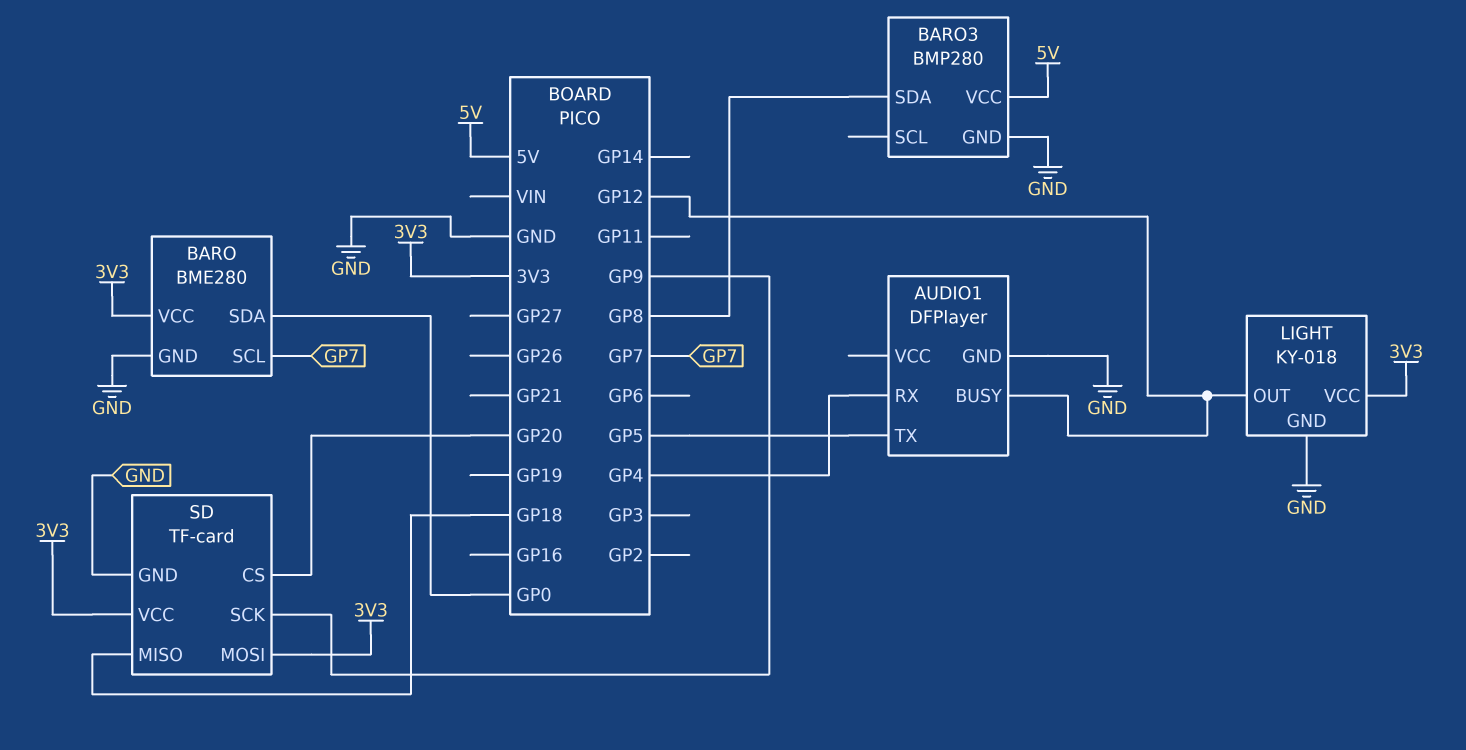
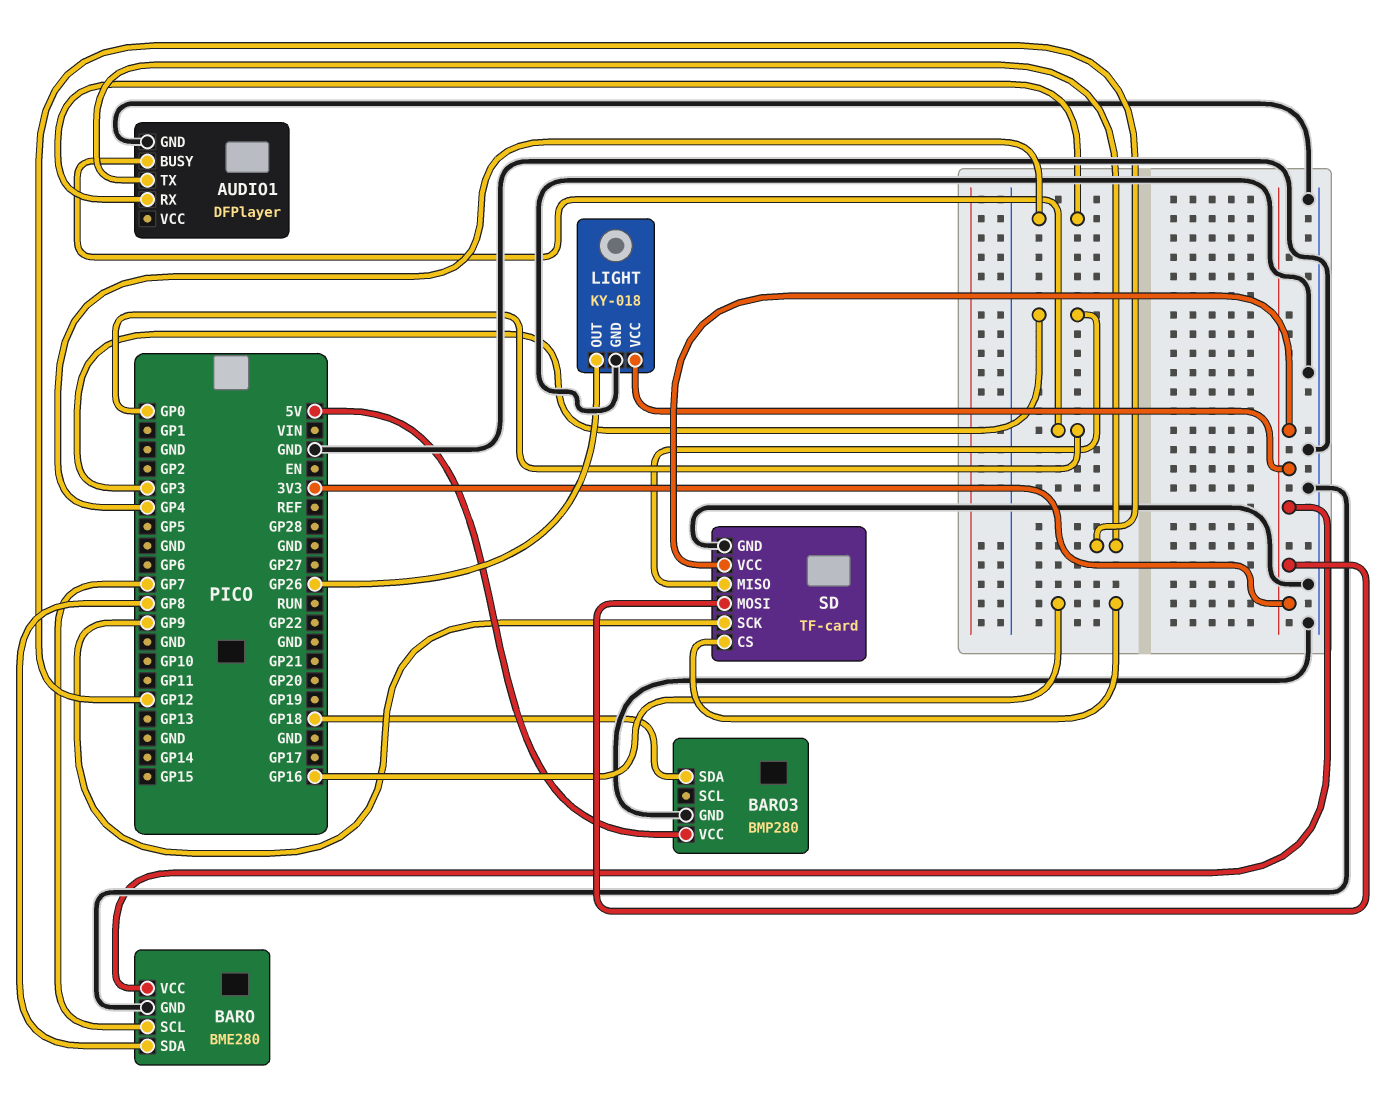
AUDIO1 pin BUSY: GP12 -> GP0
AUDIO1 pin TX: GP5 -> GP12
BARO pin SDA: GP0 -> GP8
BARO3 pin SDA: GP8 -> GP18
LIGHT pin OUT: GP12 -> GP26
SD pin CS: GP20 -> GP16
SD pin MISO: GP18 -> GP3

